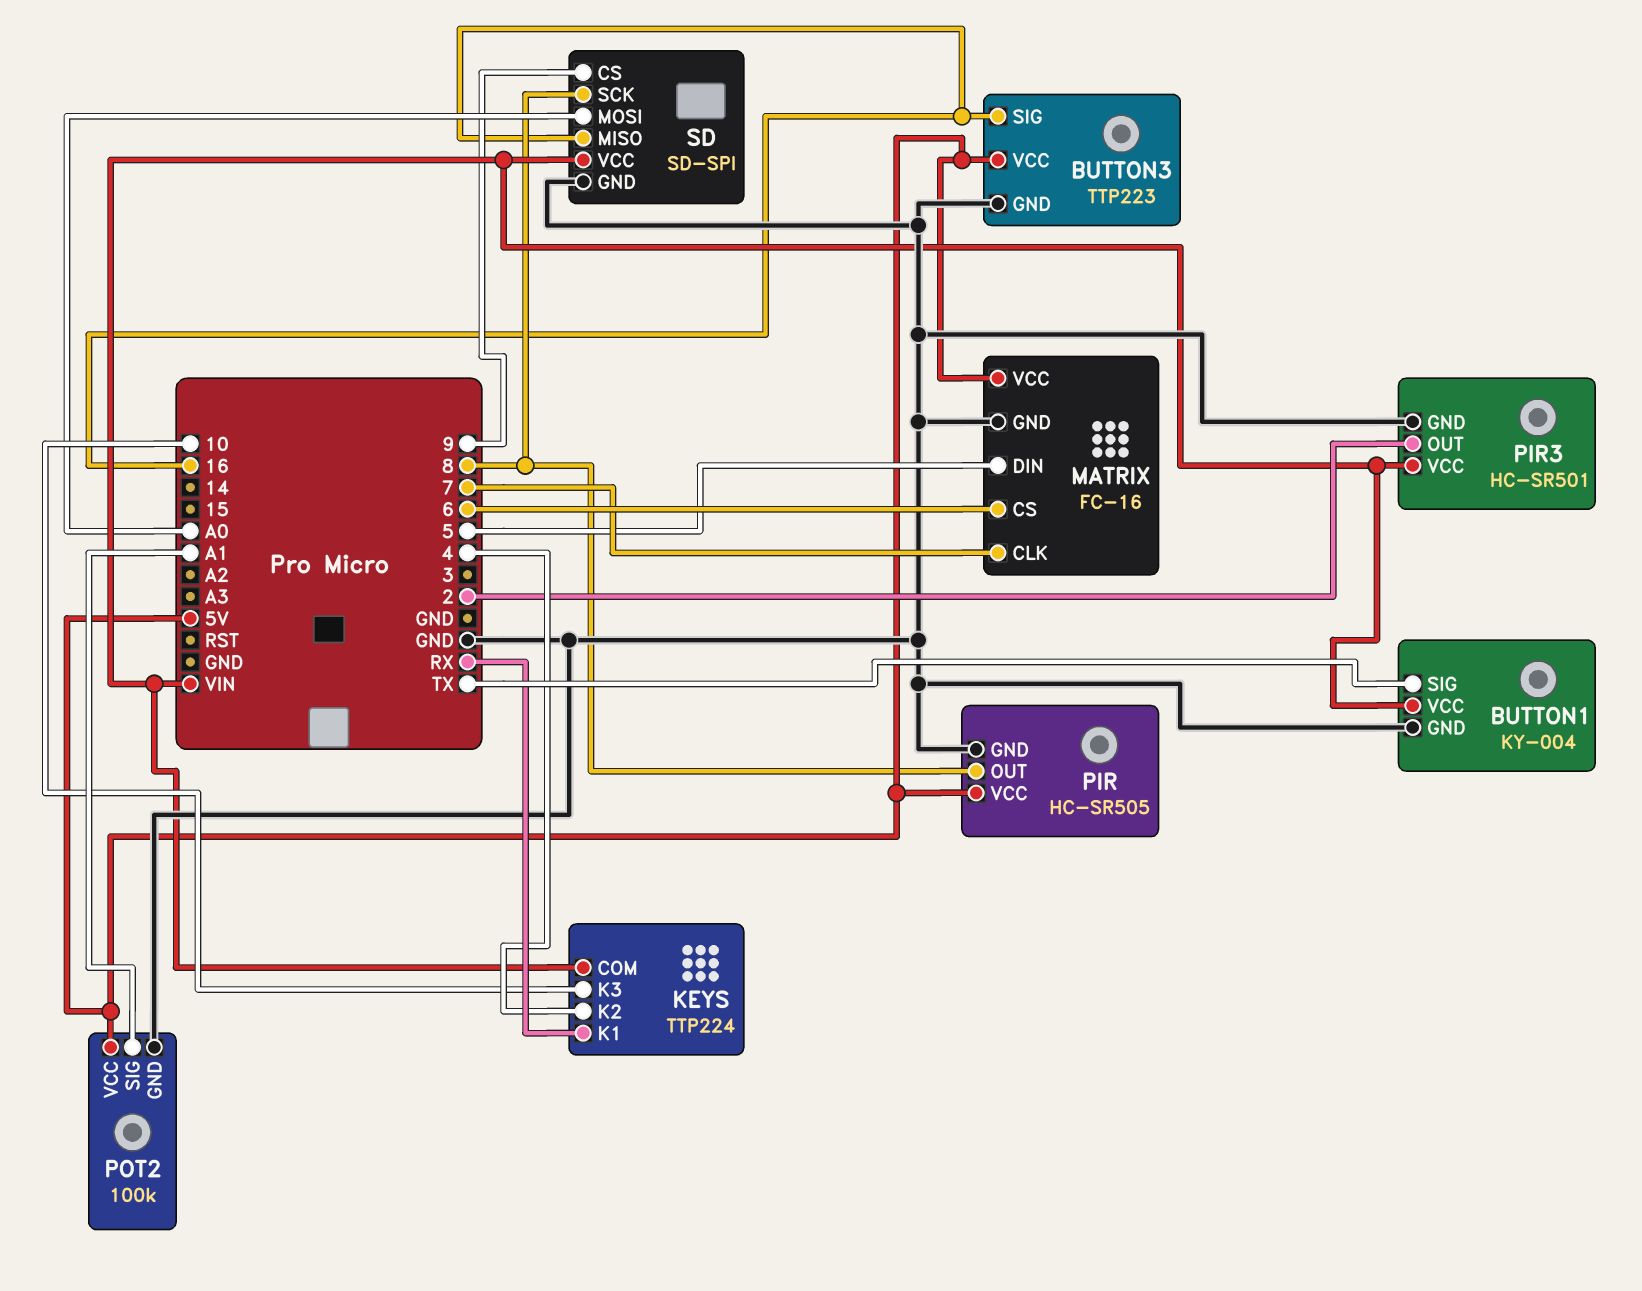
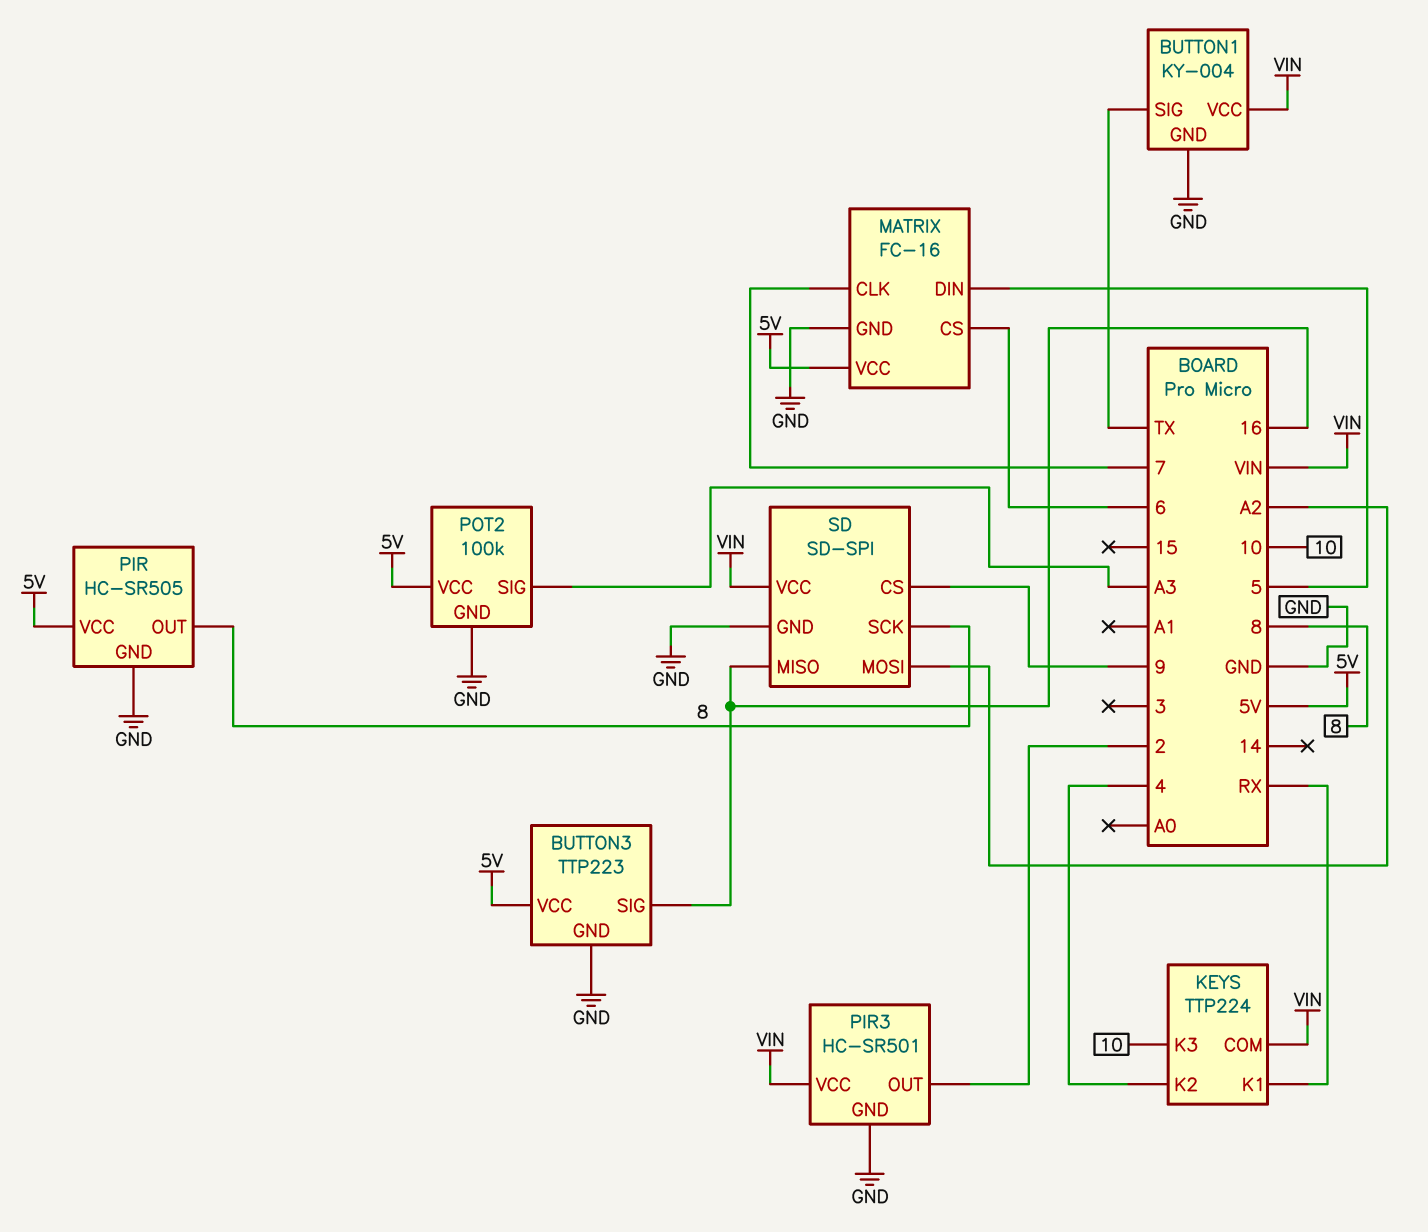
POT2 pin SIG: A1 -> A3
SD pin MOSI: A0 -> A2

